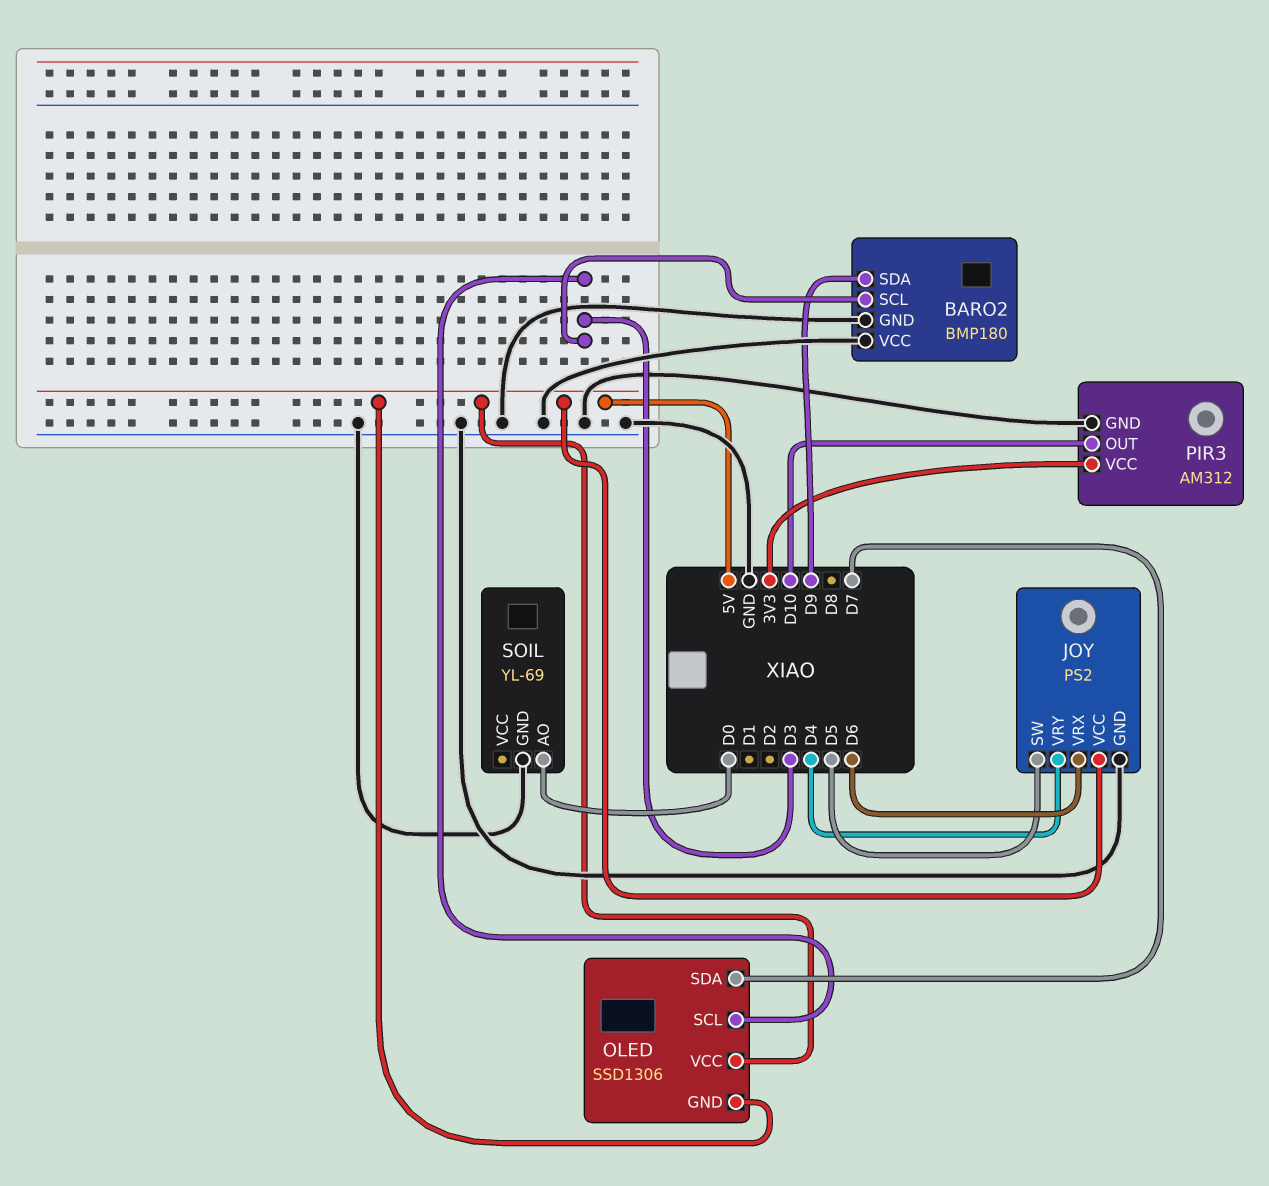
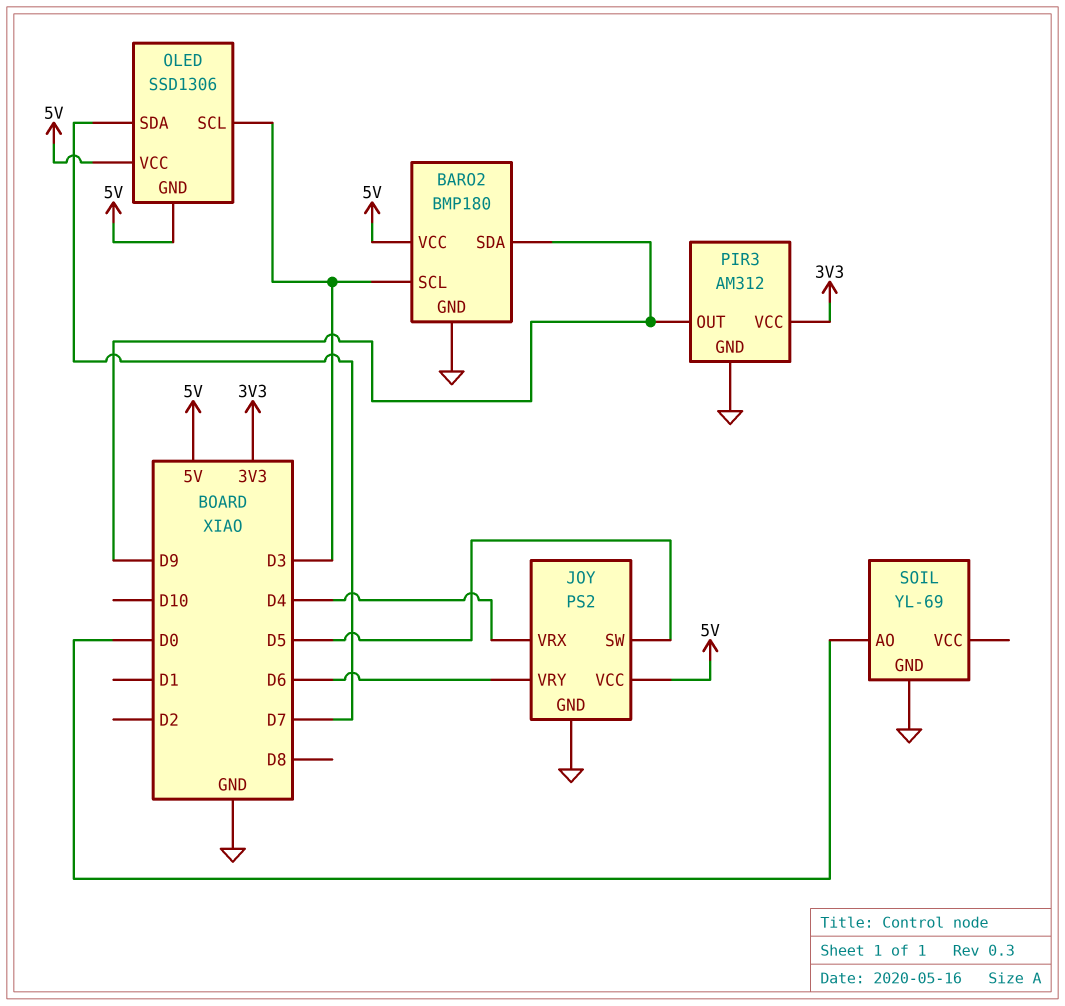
BARO2 pin VCC: GND -> 5V
JOY pin VRX: D6 -> D4
JOY pin VRY: D4 -> D6
PIR3 pin OUT: D10 -> D9

